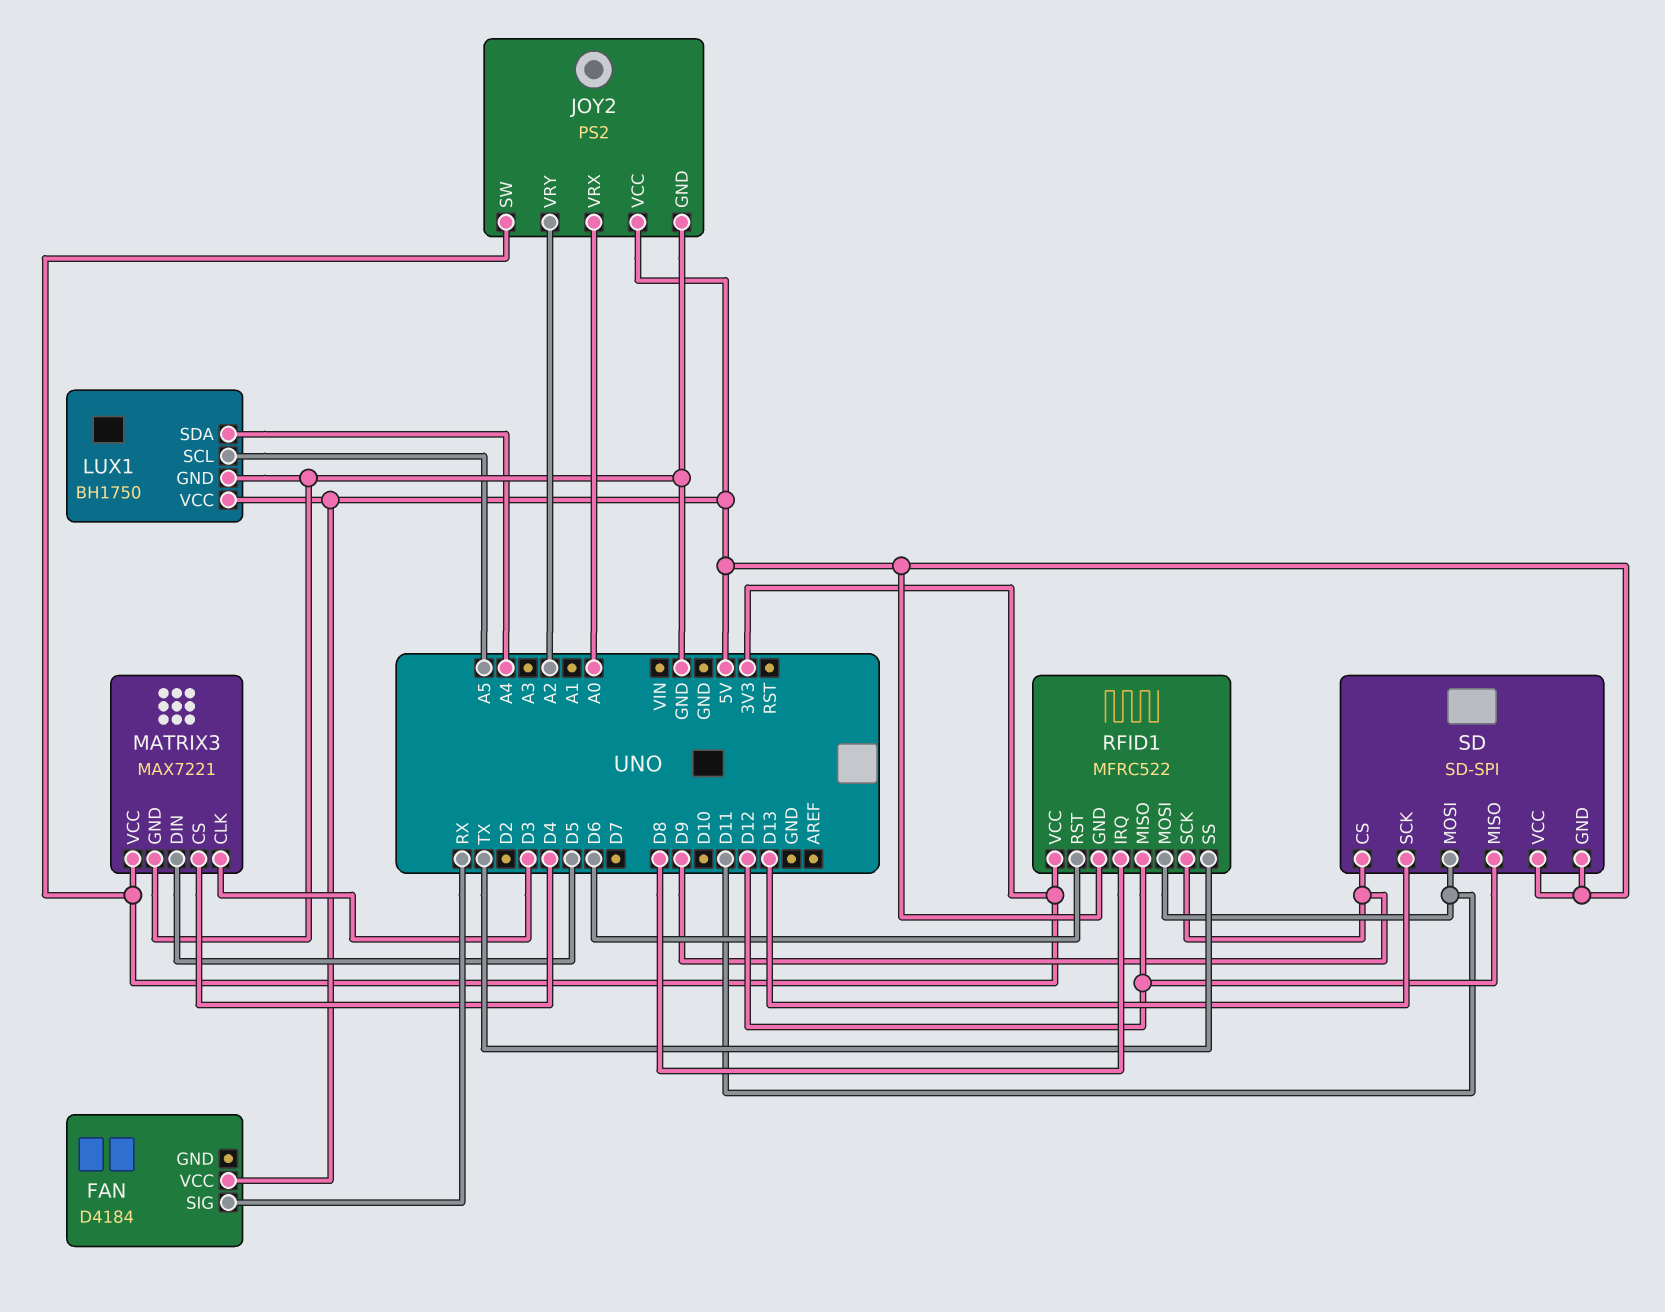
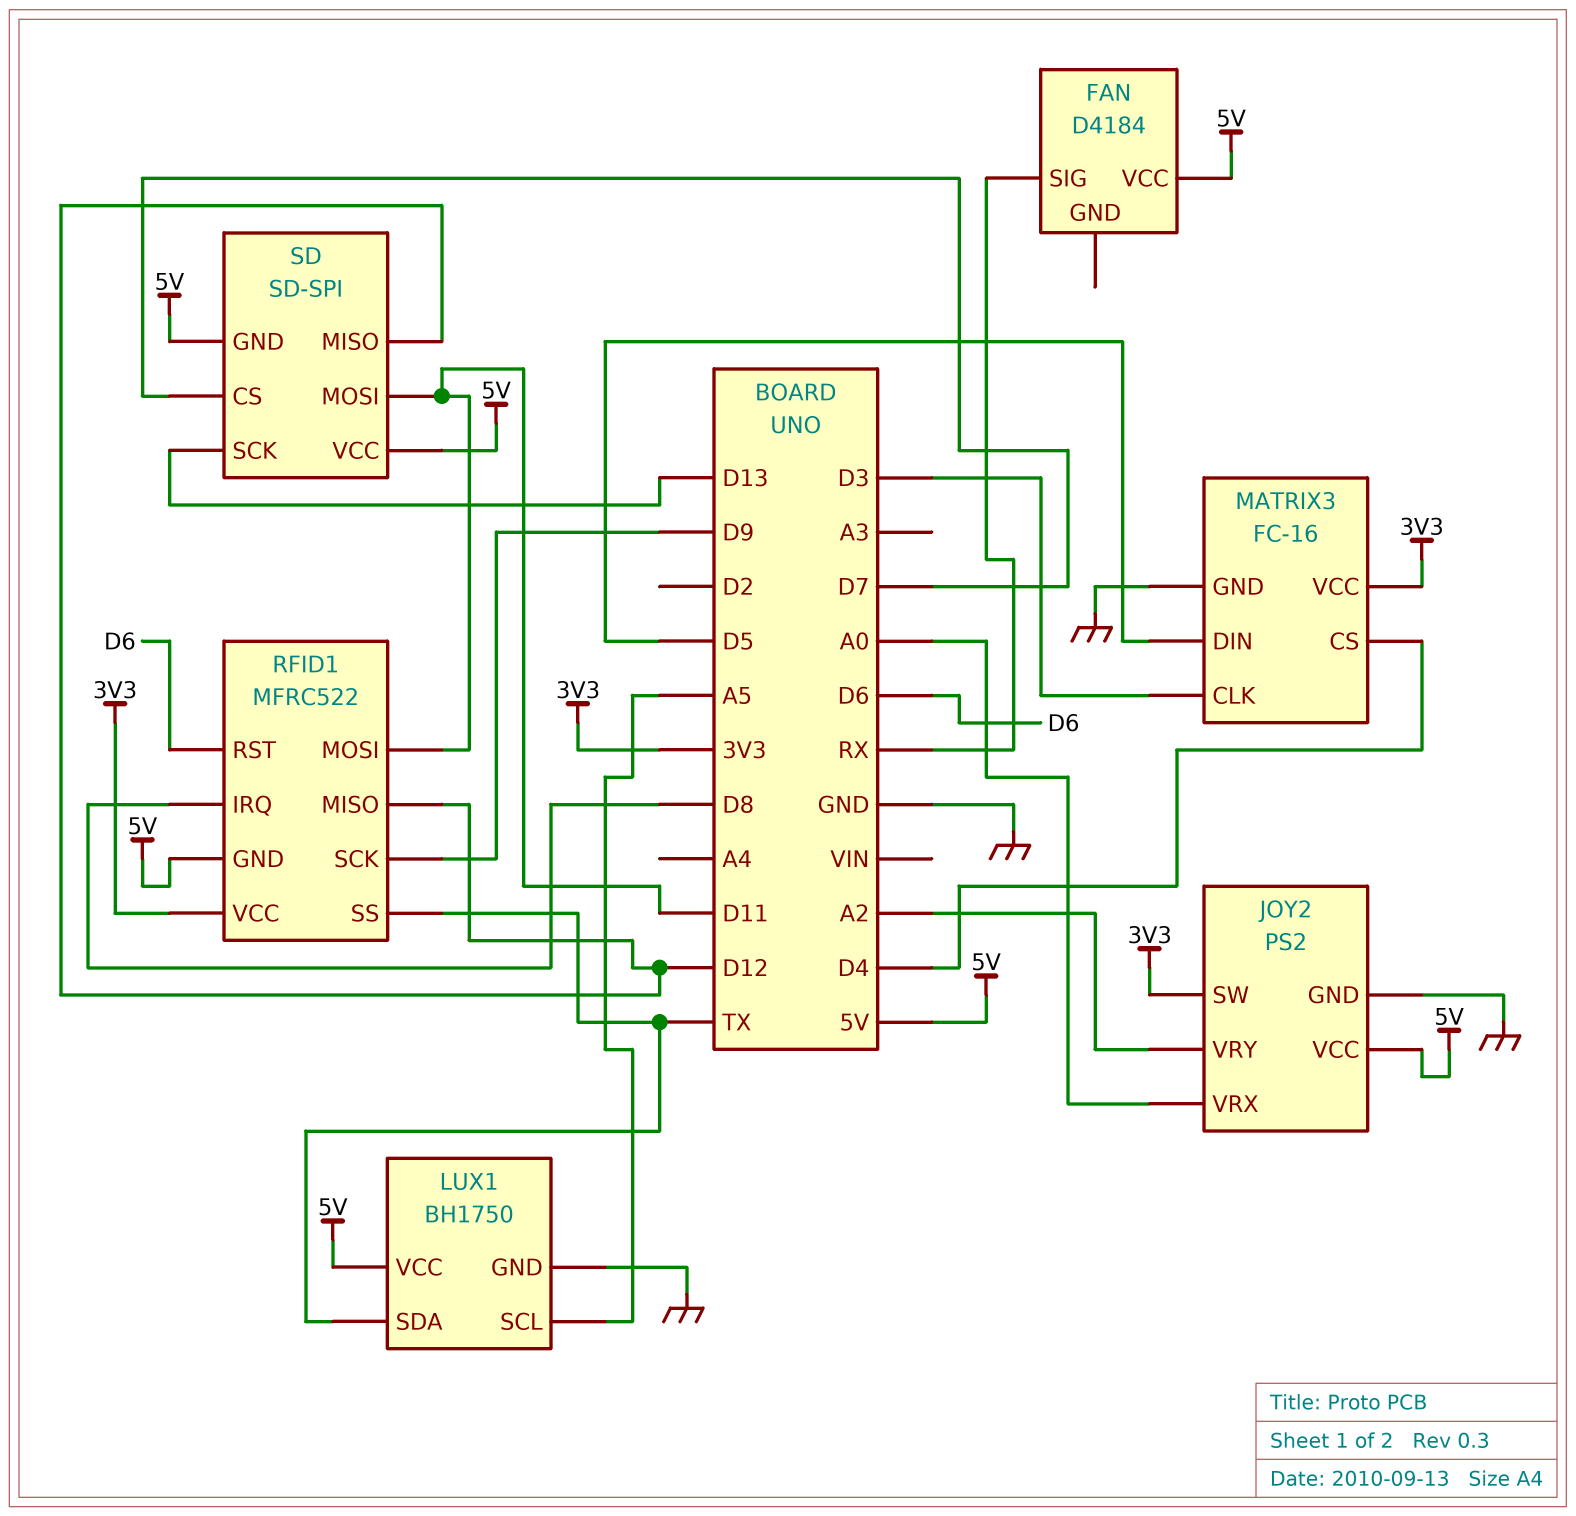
LUX1 pin SDA: A4 -> TX
MATRIX3: MAX7221 -> FC-16
SD pin CS: D9 -> D7

